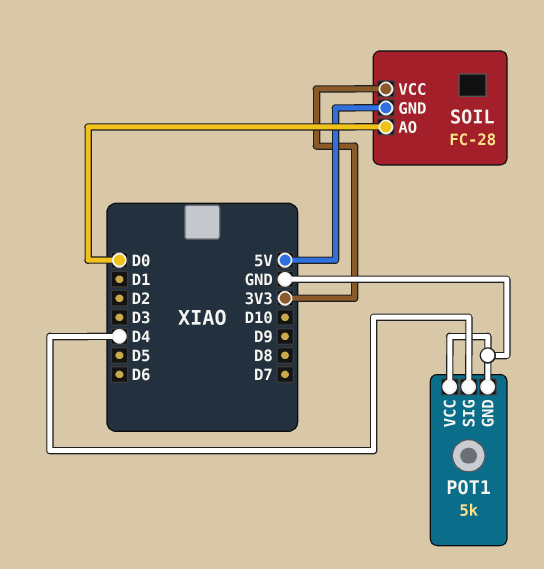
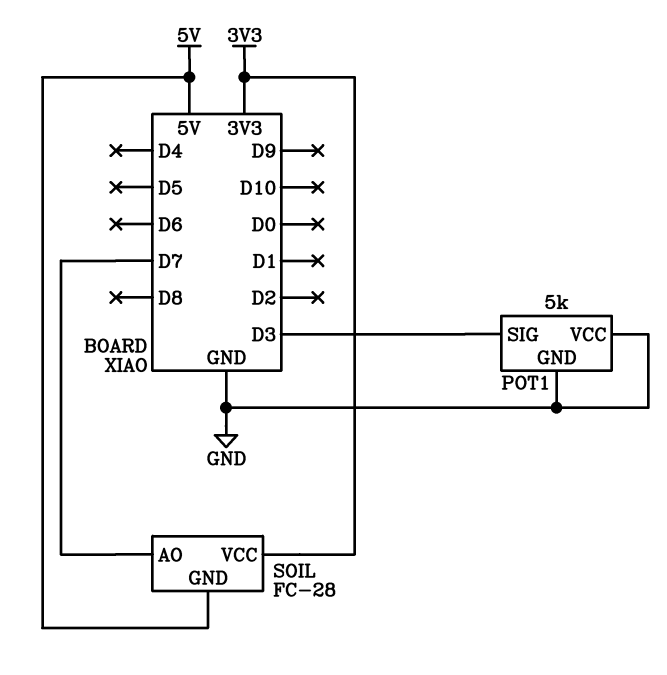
POT1 pin SIG: D4 -> D3
SOIL pin AO: D0 -> D7

